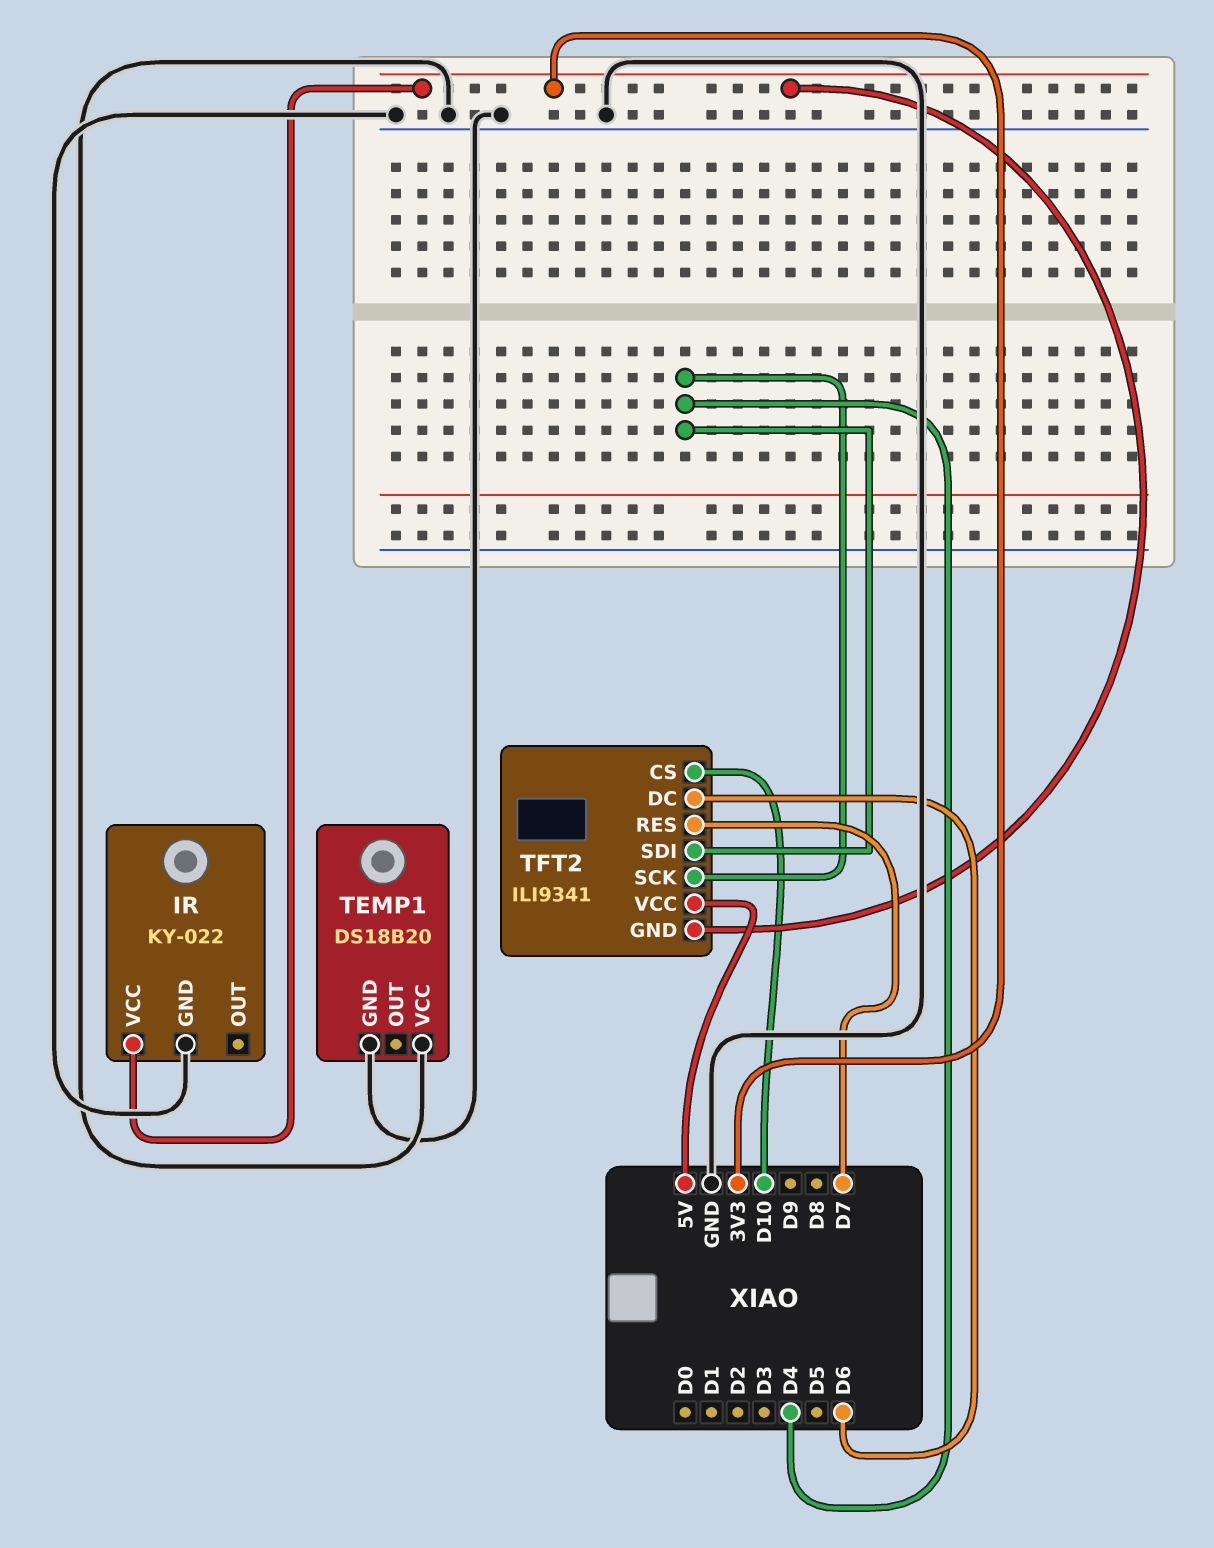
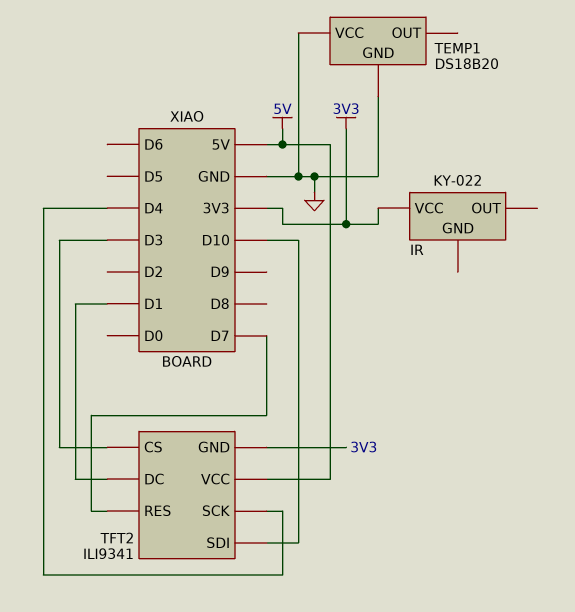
IR pin GND: GND -> none
TFT2 pin CS: D10 -> D3
TFT2 pin DC: D6 -> D1
TFT2 pin SDI: D4 -> D10

